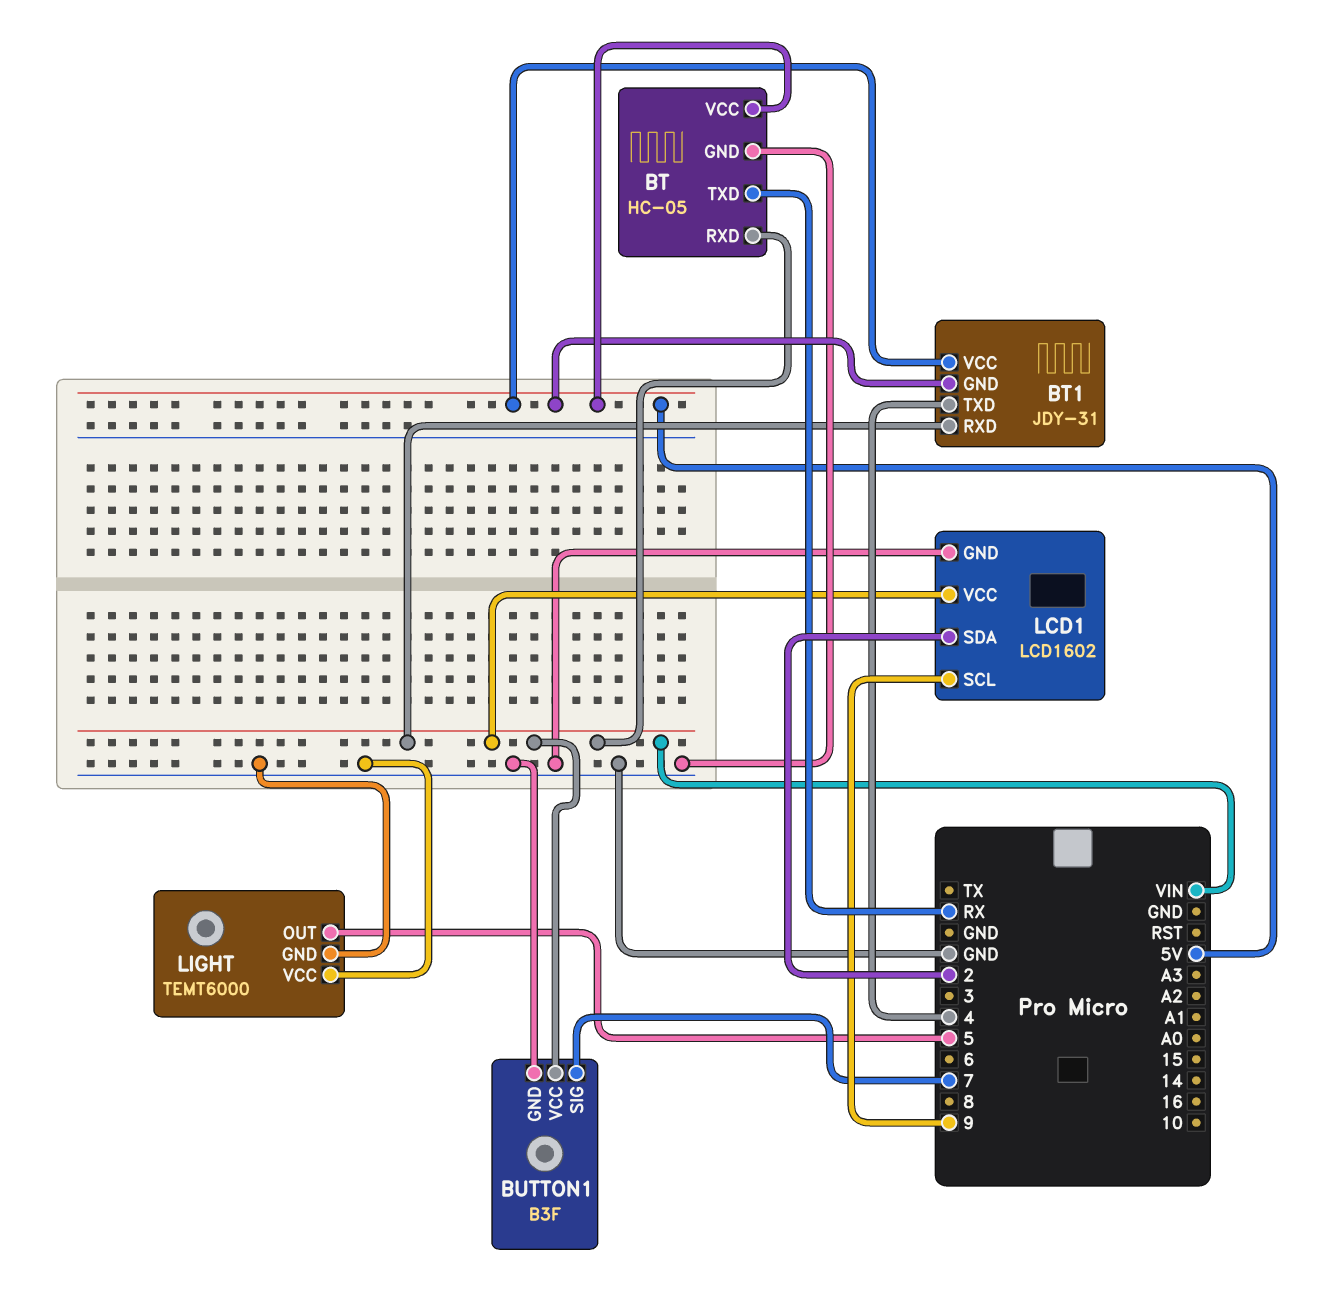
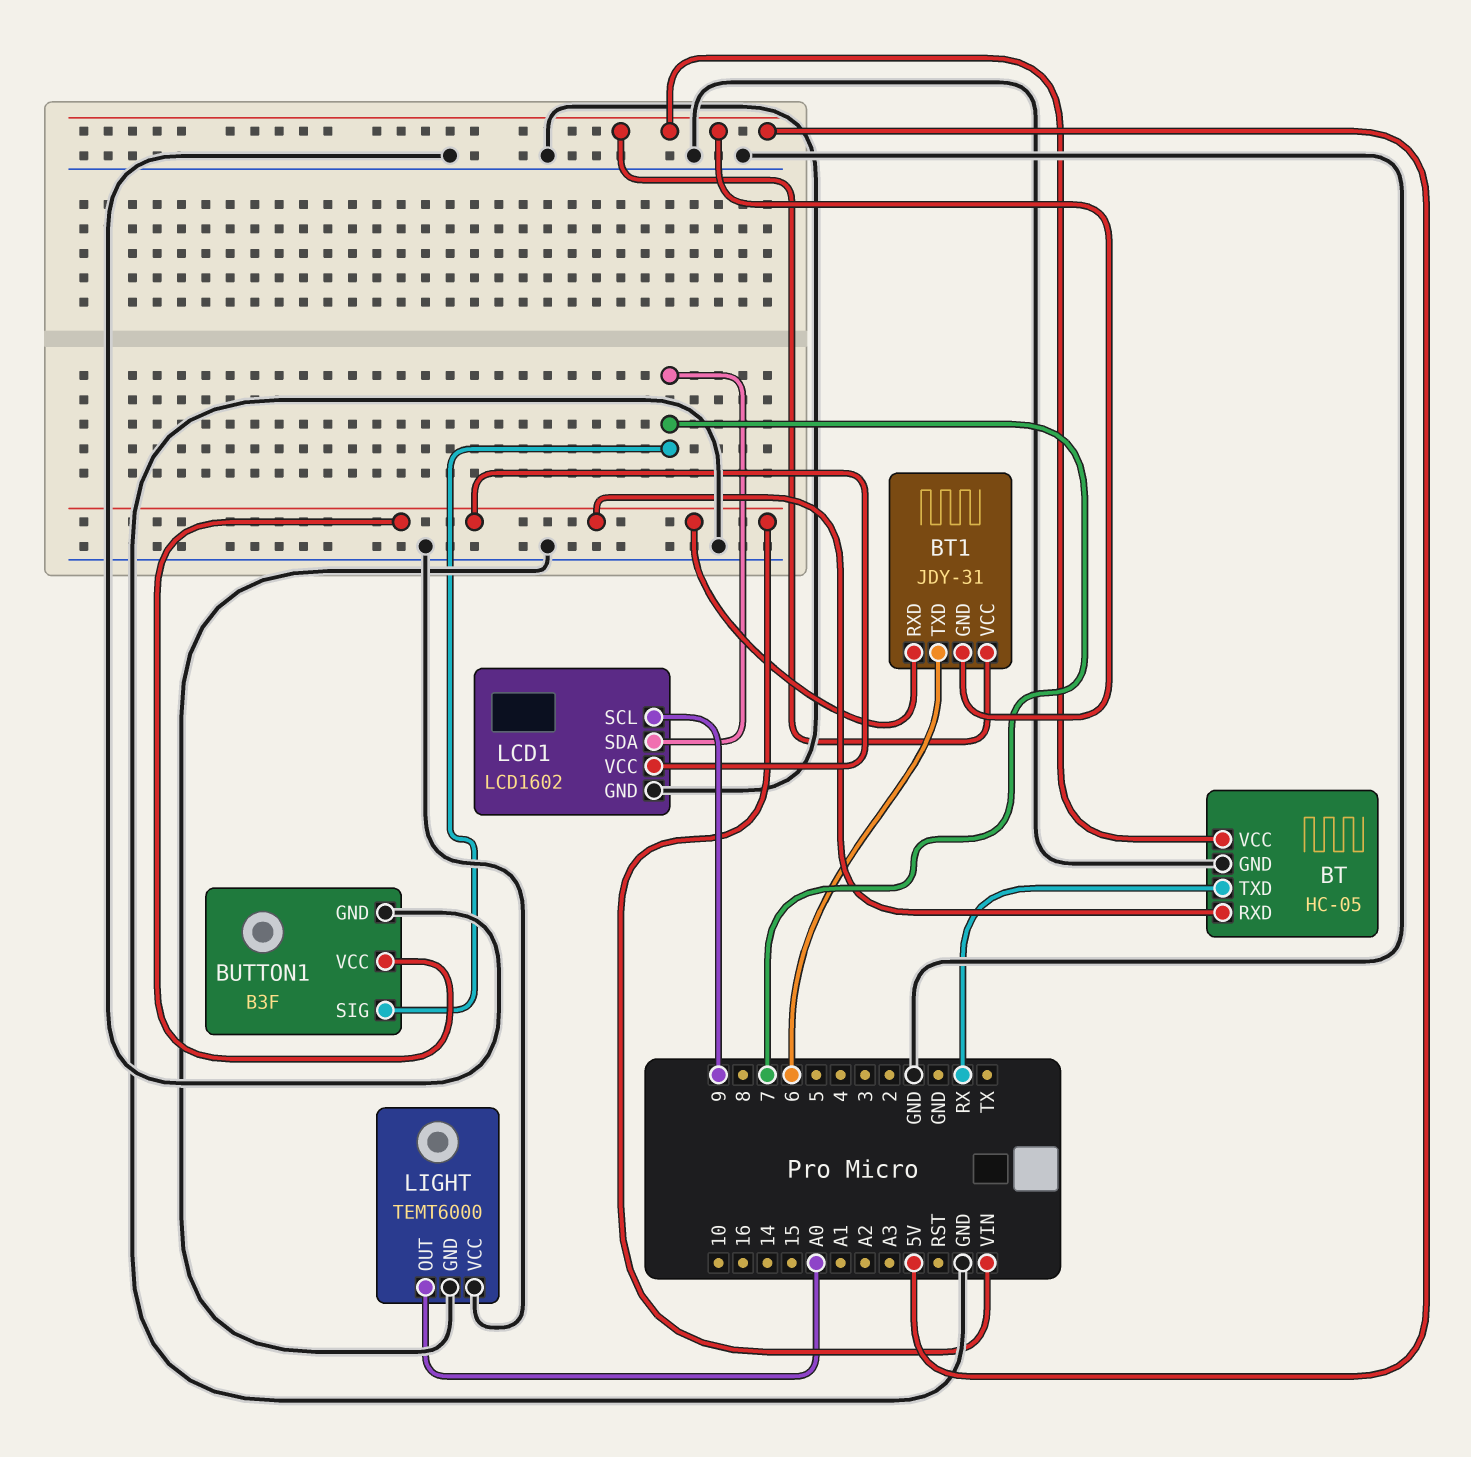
BT1 pin TXD: 4 -> 6
LCD1 pin SDA: 2 -> 7
LIGHT pin OUT: 5 -> A0

